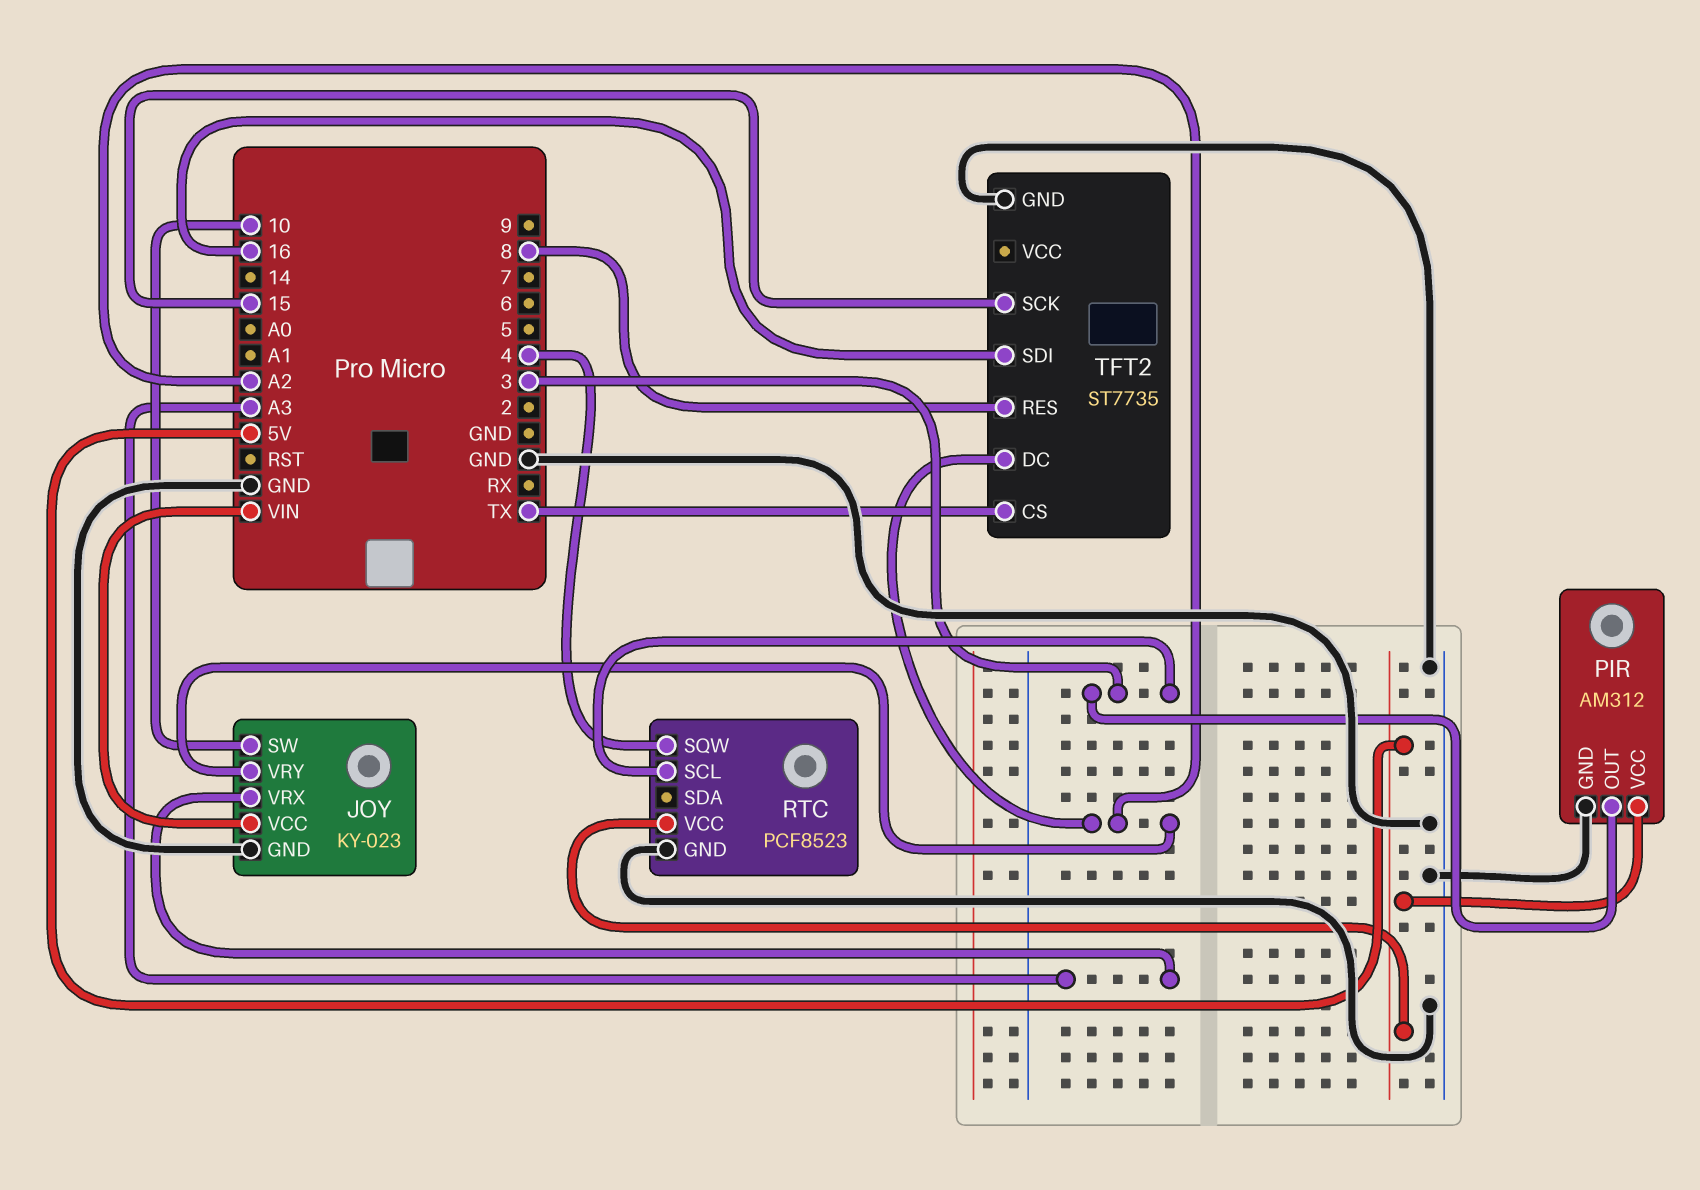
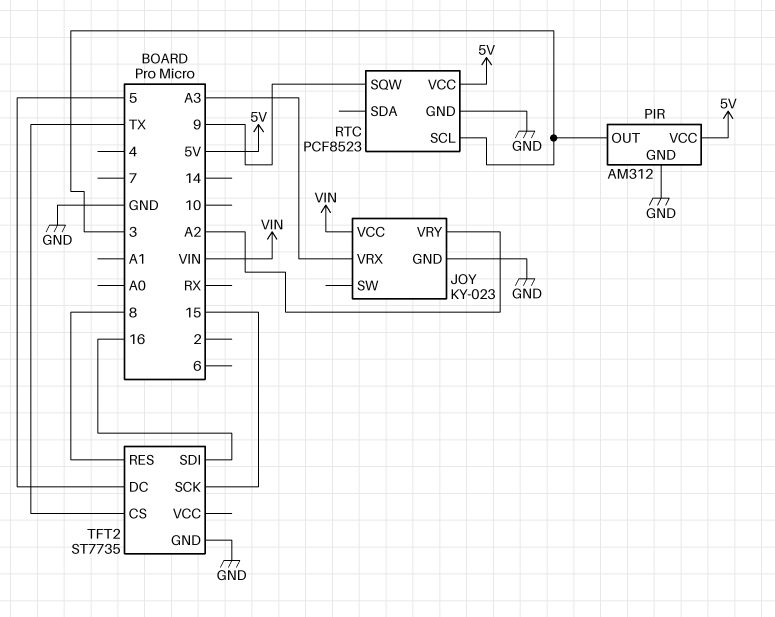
JOY pin SW: 10 -> none
RTC pin SQW: 4 -> 9
TFT2 pin DC: A2 -> 5

